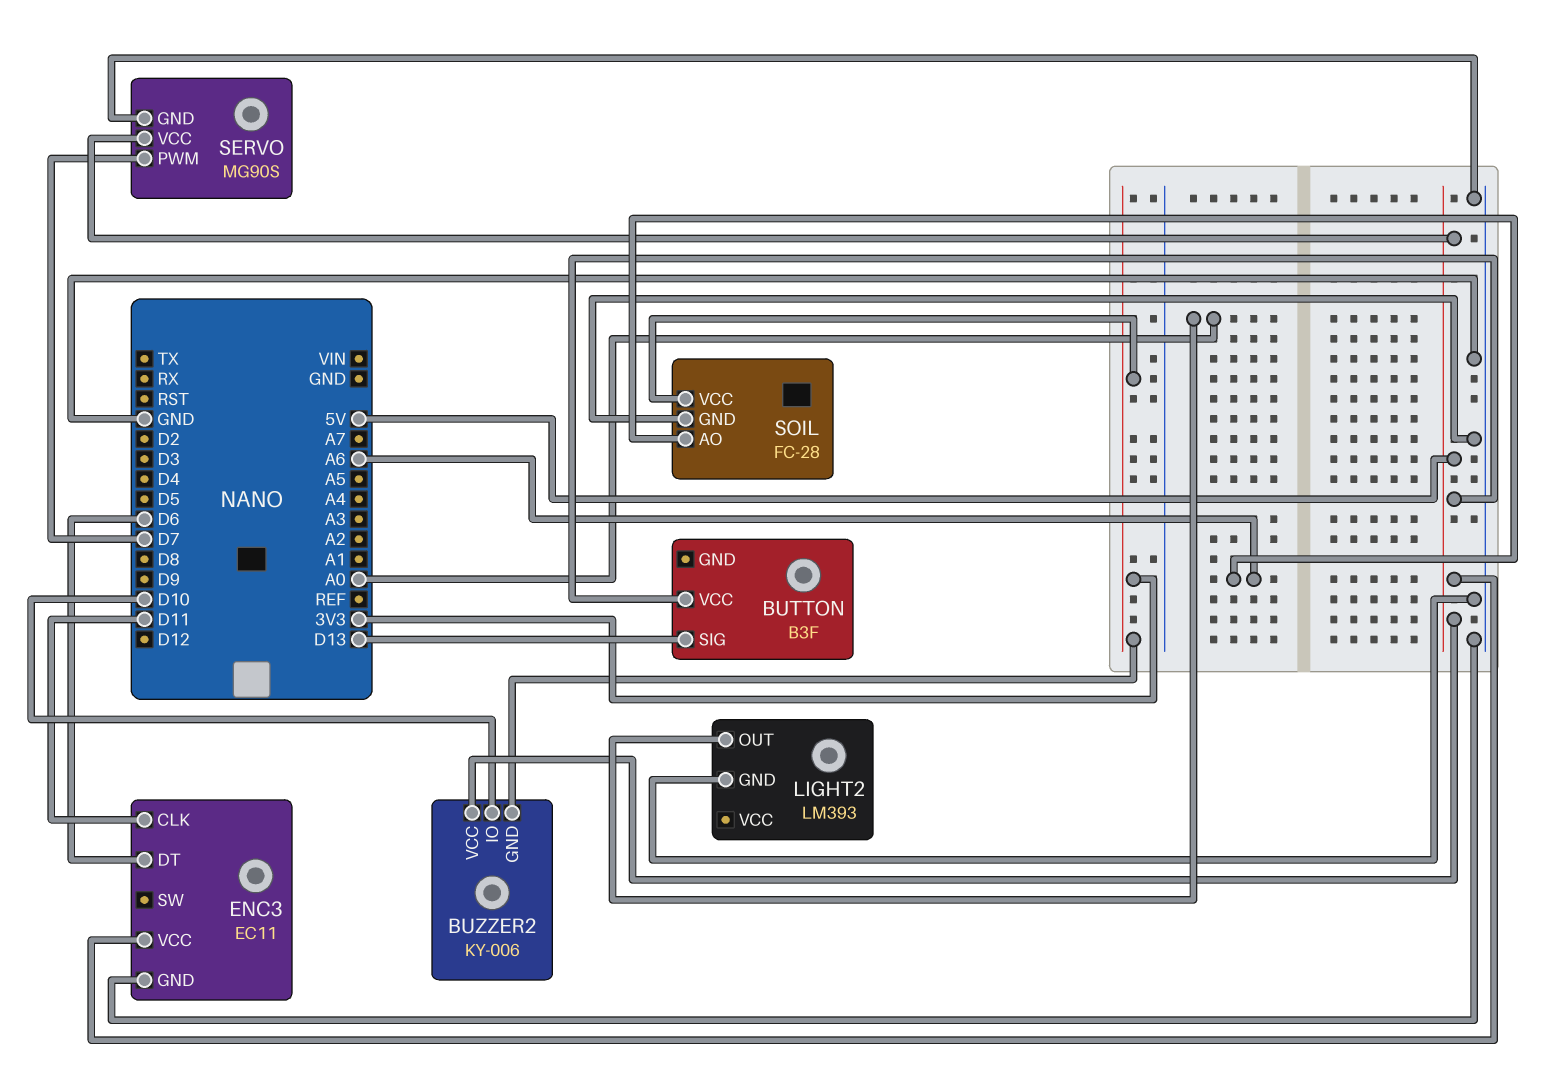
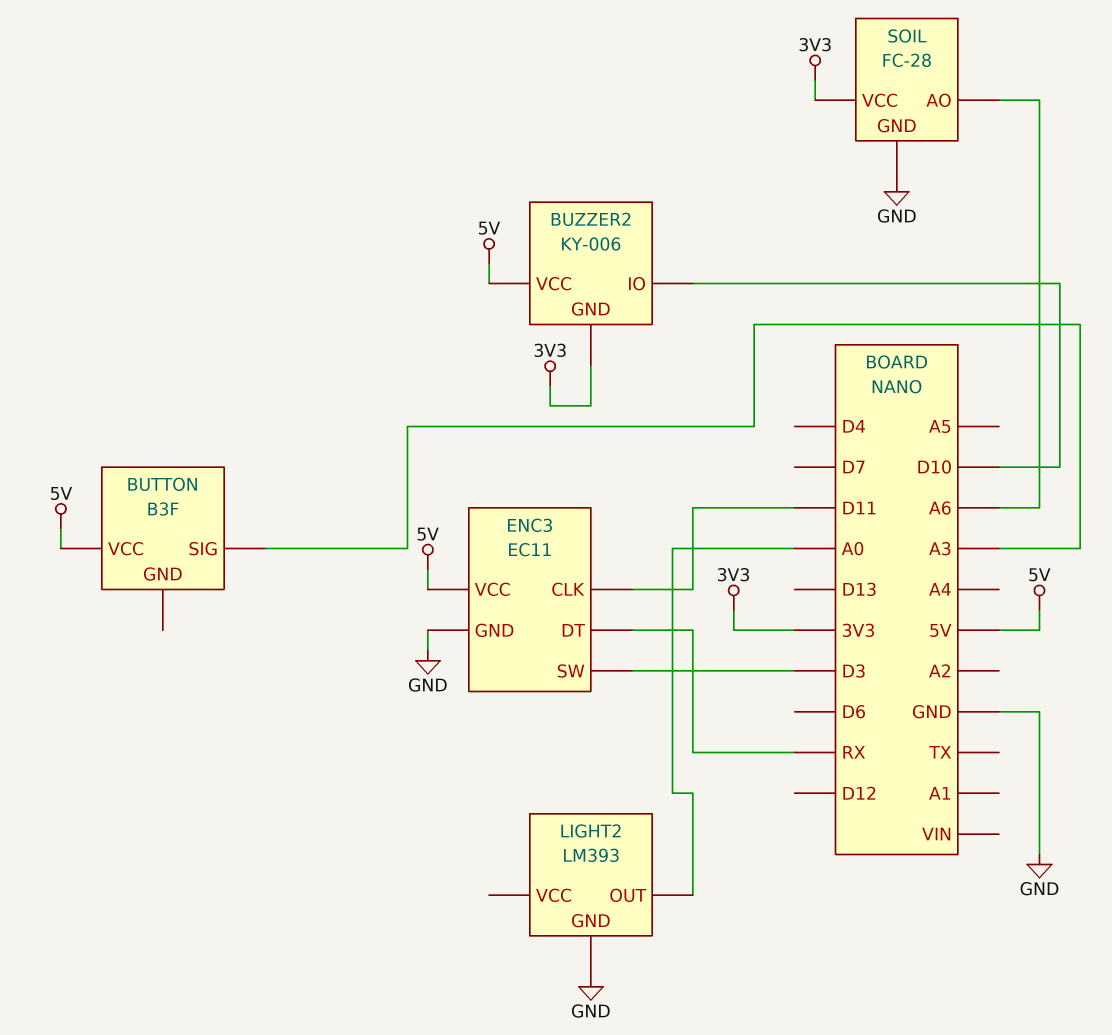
BUTTON pin SIG: D13 -> A3
ENC3 pin DT: D6 -> RX
ENC3 pin SW: none -> D3
SERVO: MG90S -> none
SERVO pin GND: GND -> none
SERVO pin PWM: D7 -> none
SERVO pin VCC: 5V -> none

